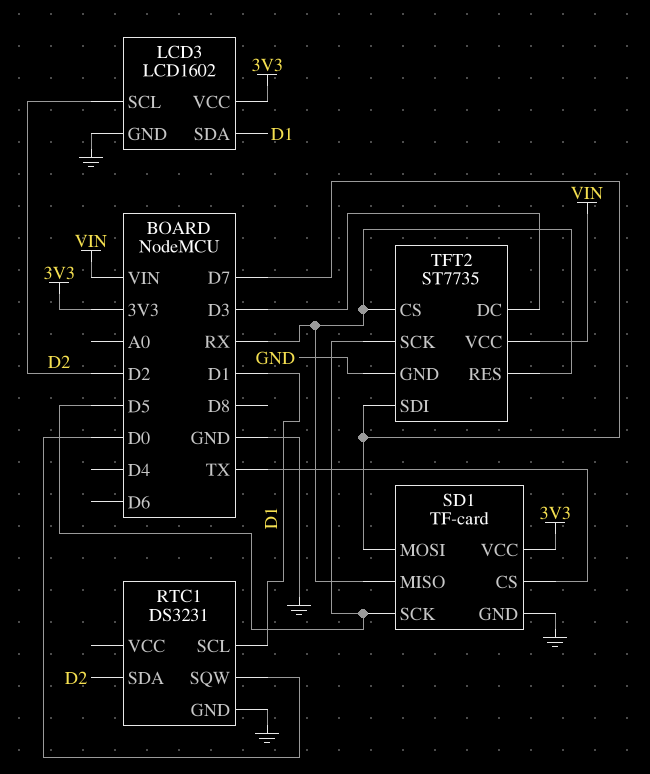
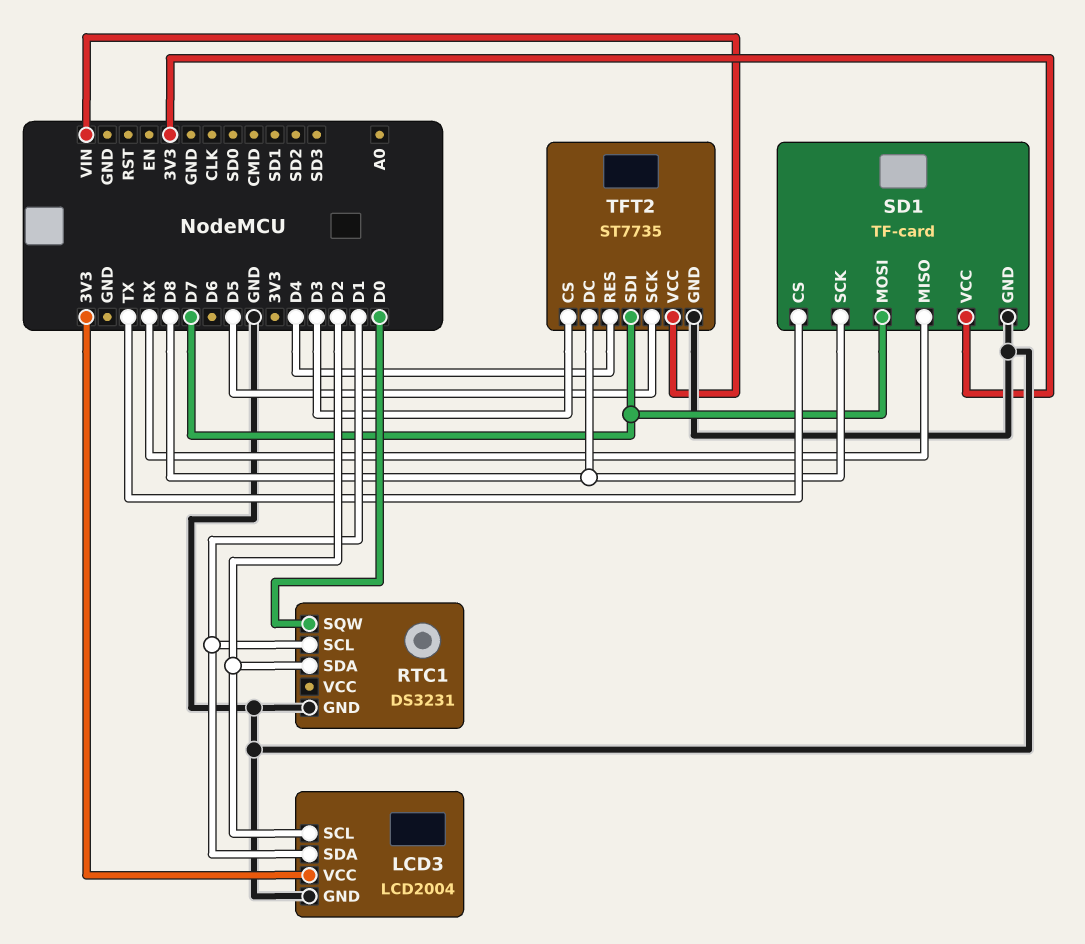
LCD3: LCD1602 -> LCD2004
SD1 pin SCK: D5 -> D8
TFT2 pin CS: RX -> D3
TFT2 pin DC: D3 -> D8
TFT2 pin RES: RX -> D4

